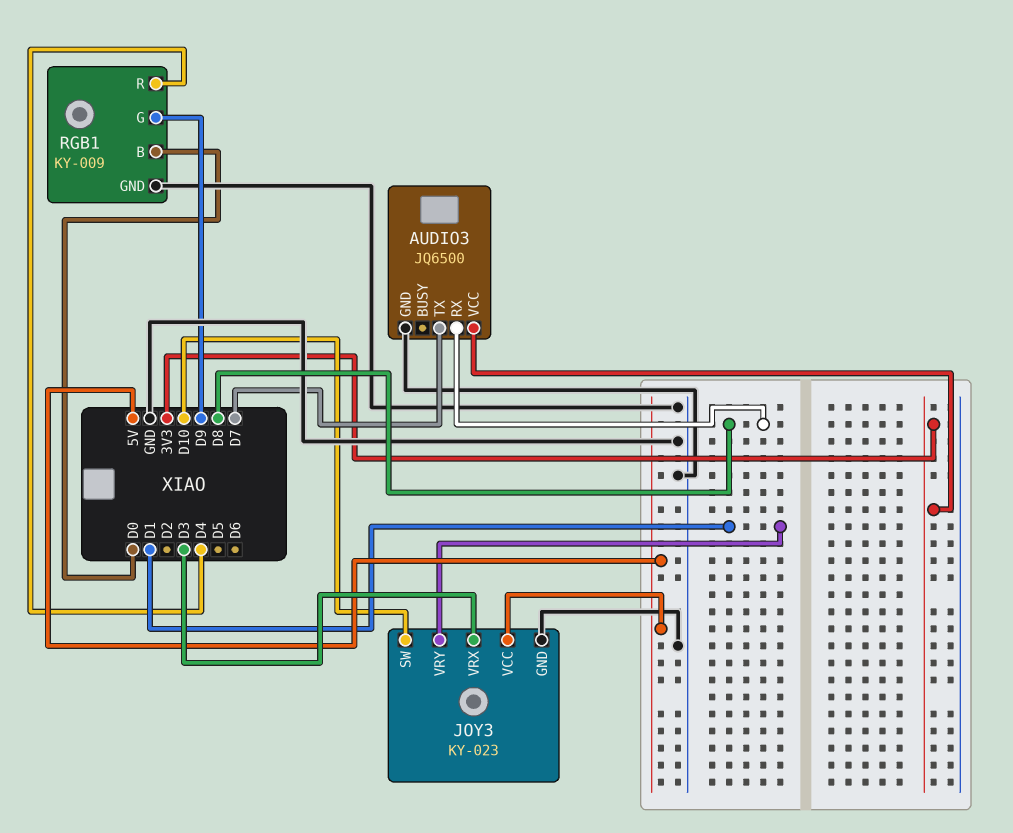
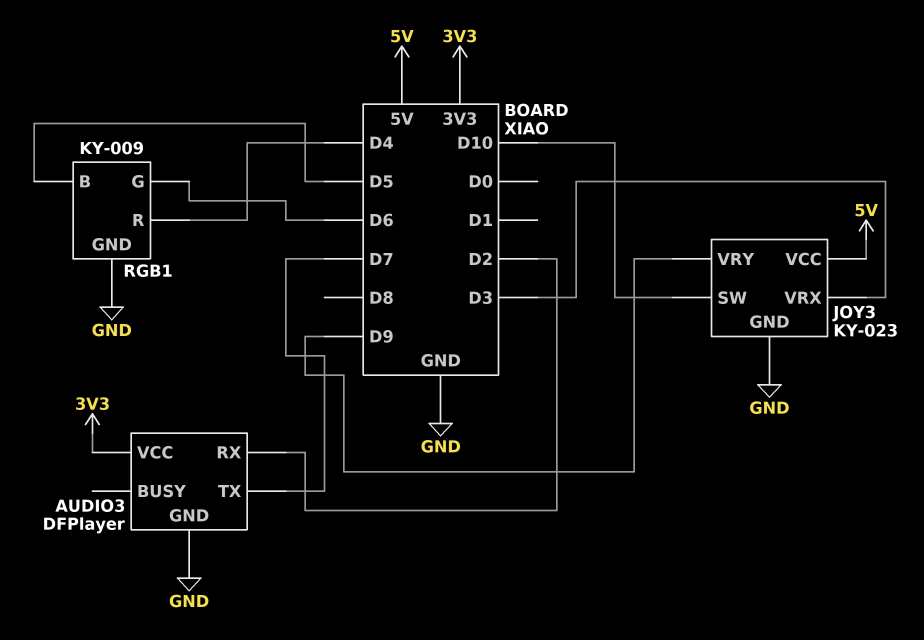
AUDIO3: JQ6500 -> DFPlayer
AUDIO3 pin RX: D8 -> D2
JOY3 pin VRY: D1 -> D9
RGB1 pin B: D0 -> D5
RGB1 pin G: D9 -> D6

